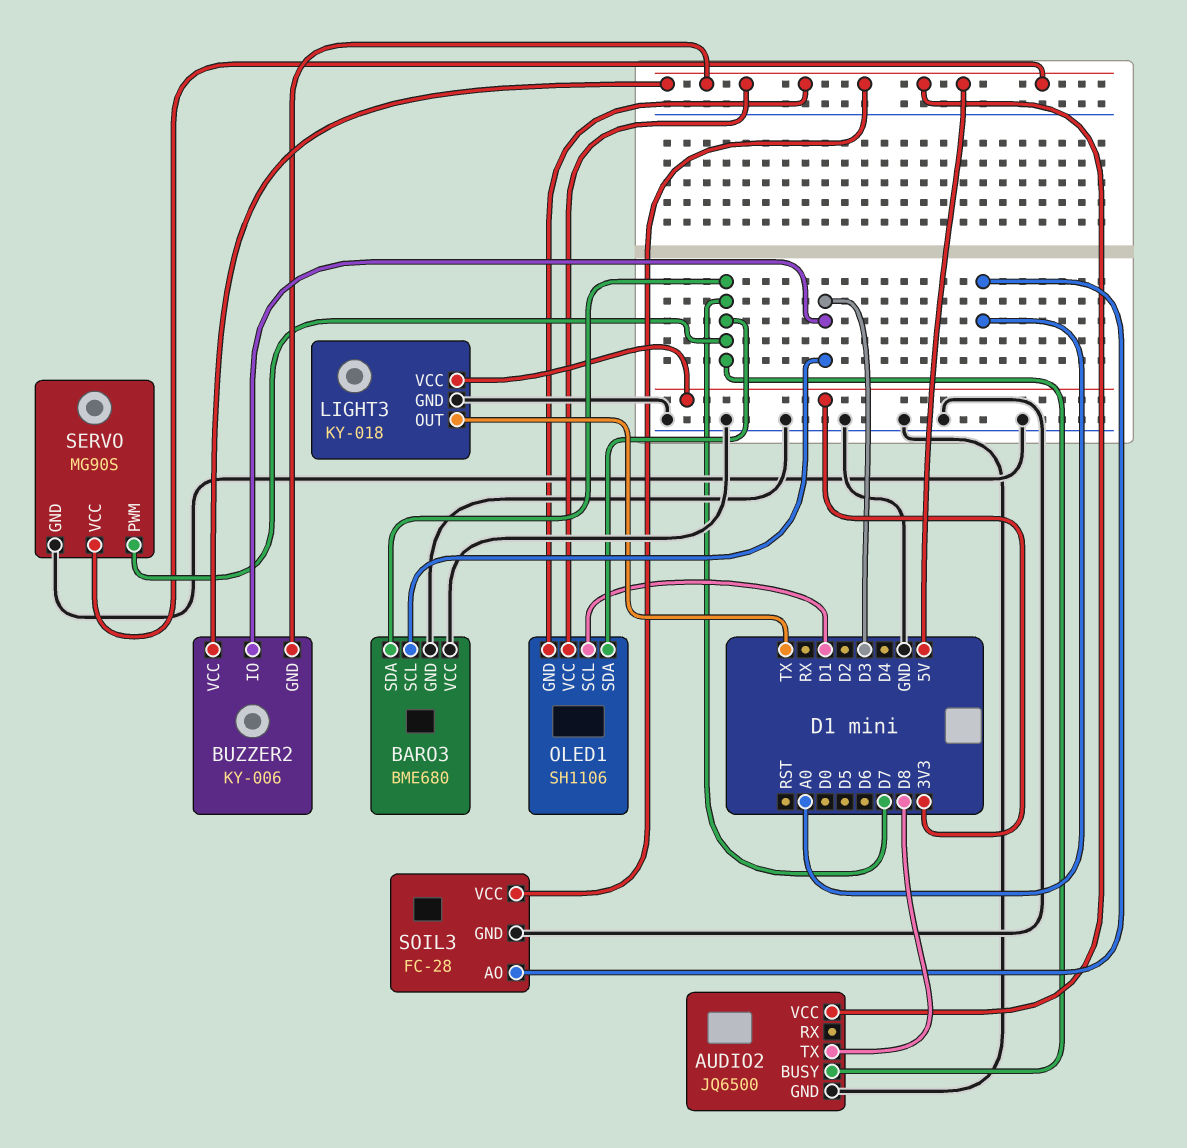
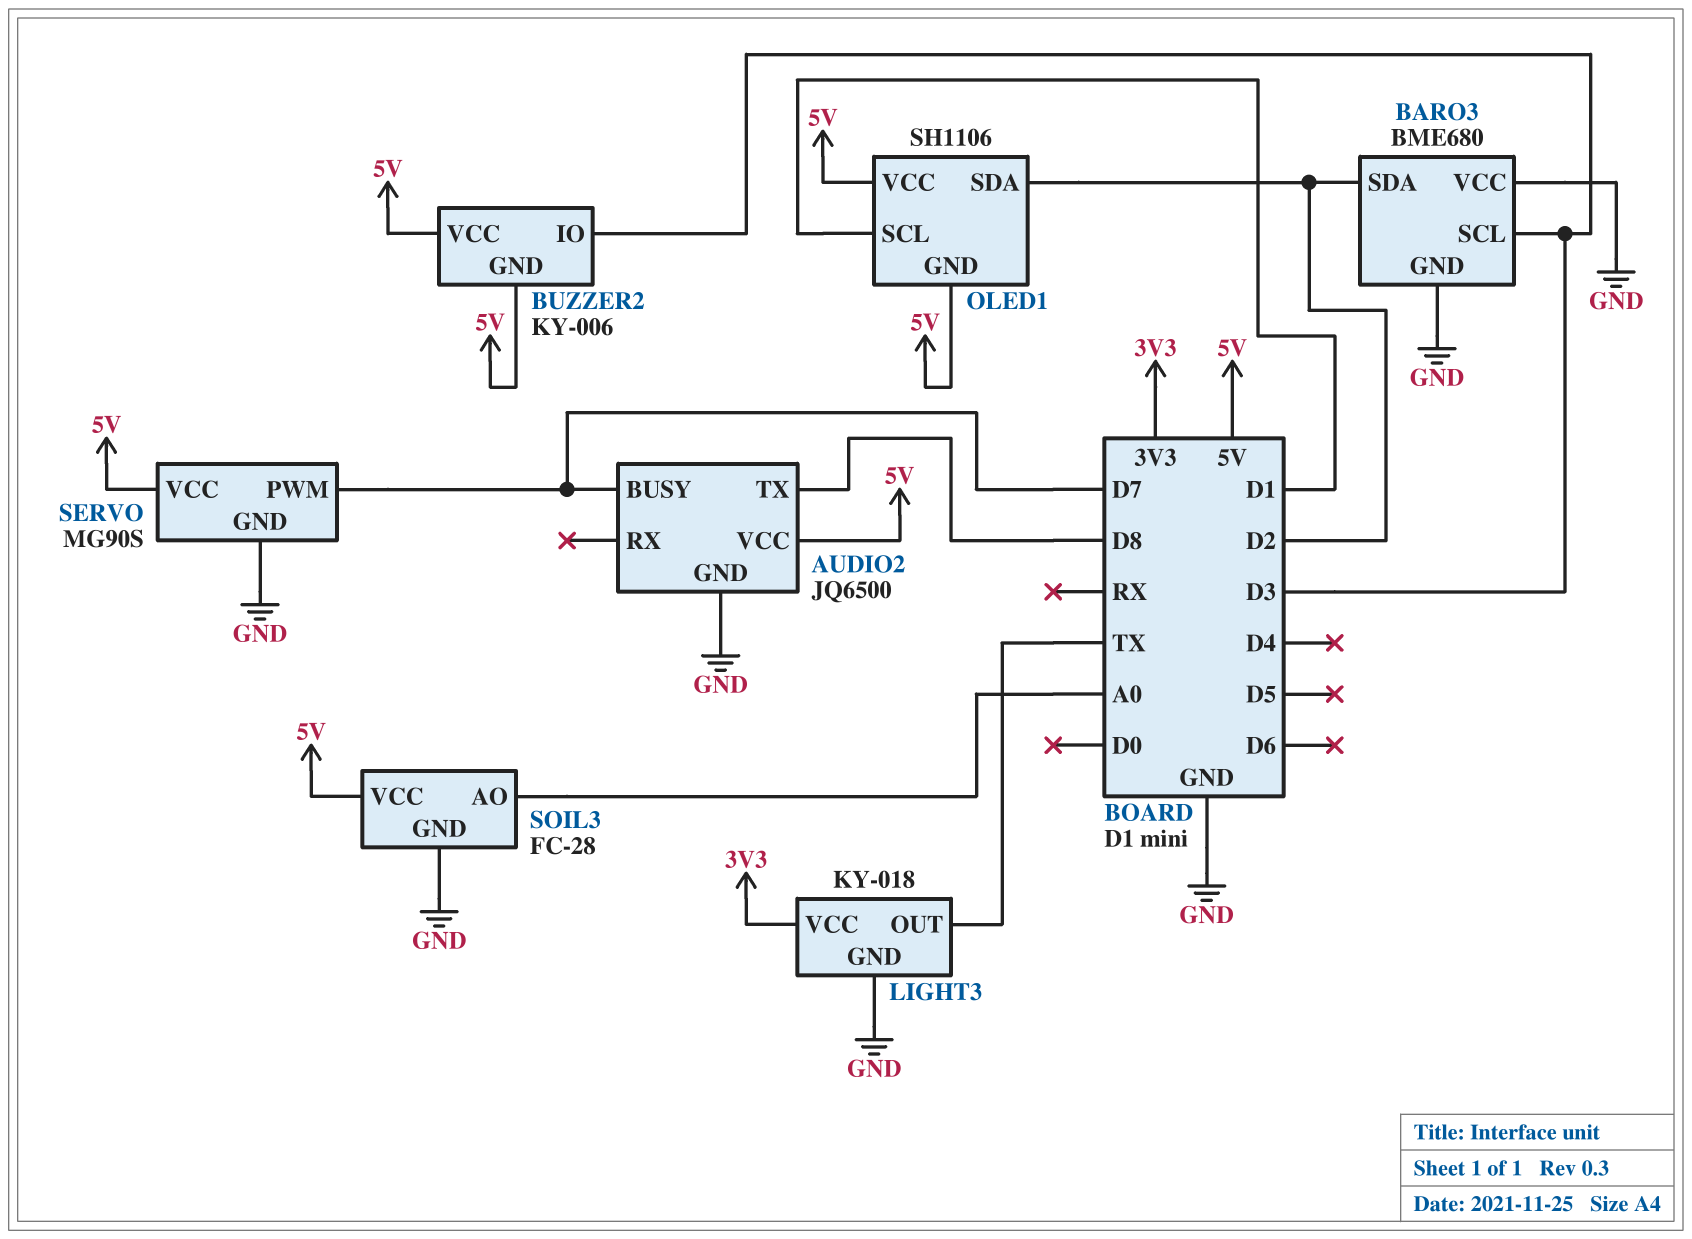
BARO3 pin SDA: D7 -> D2
OLED1 pin SDA: D7 -> D2

